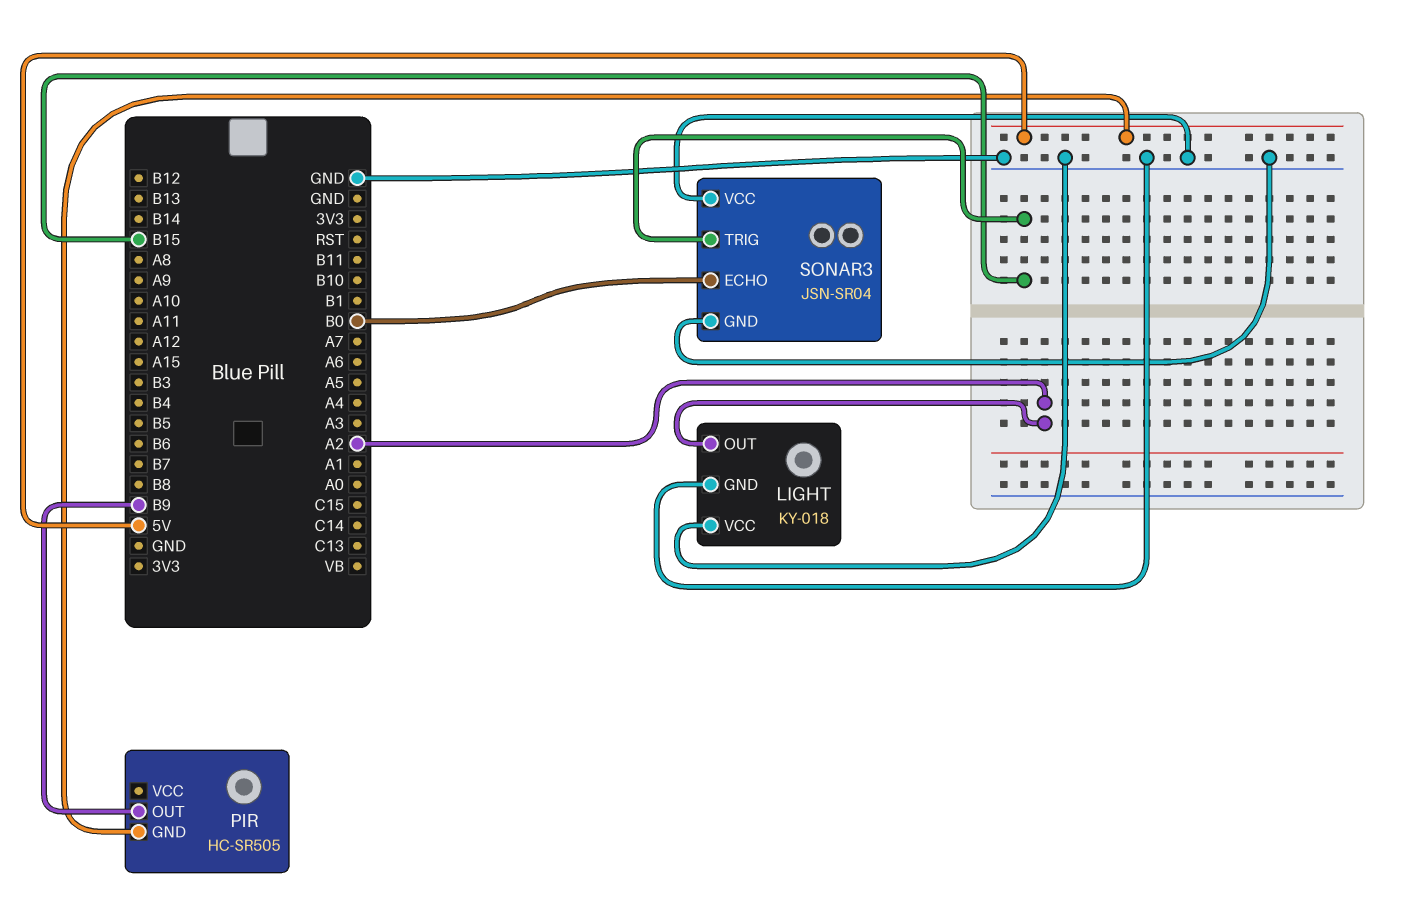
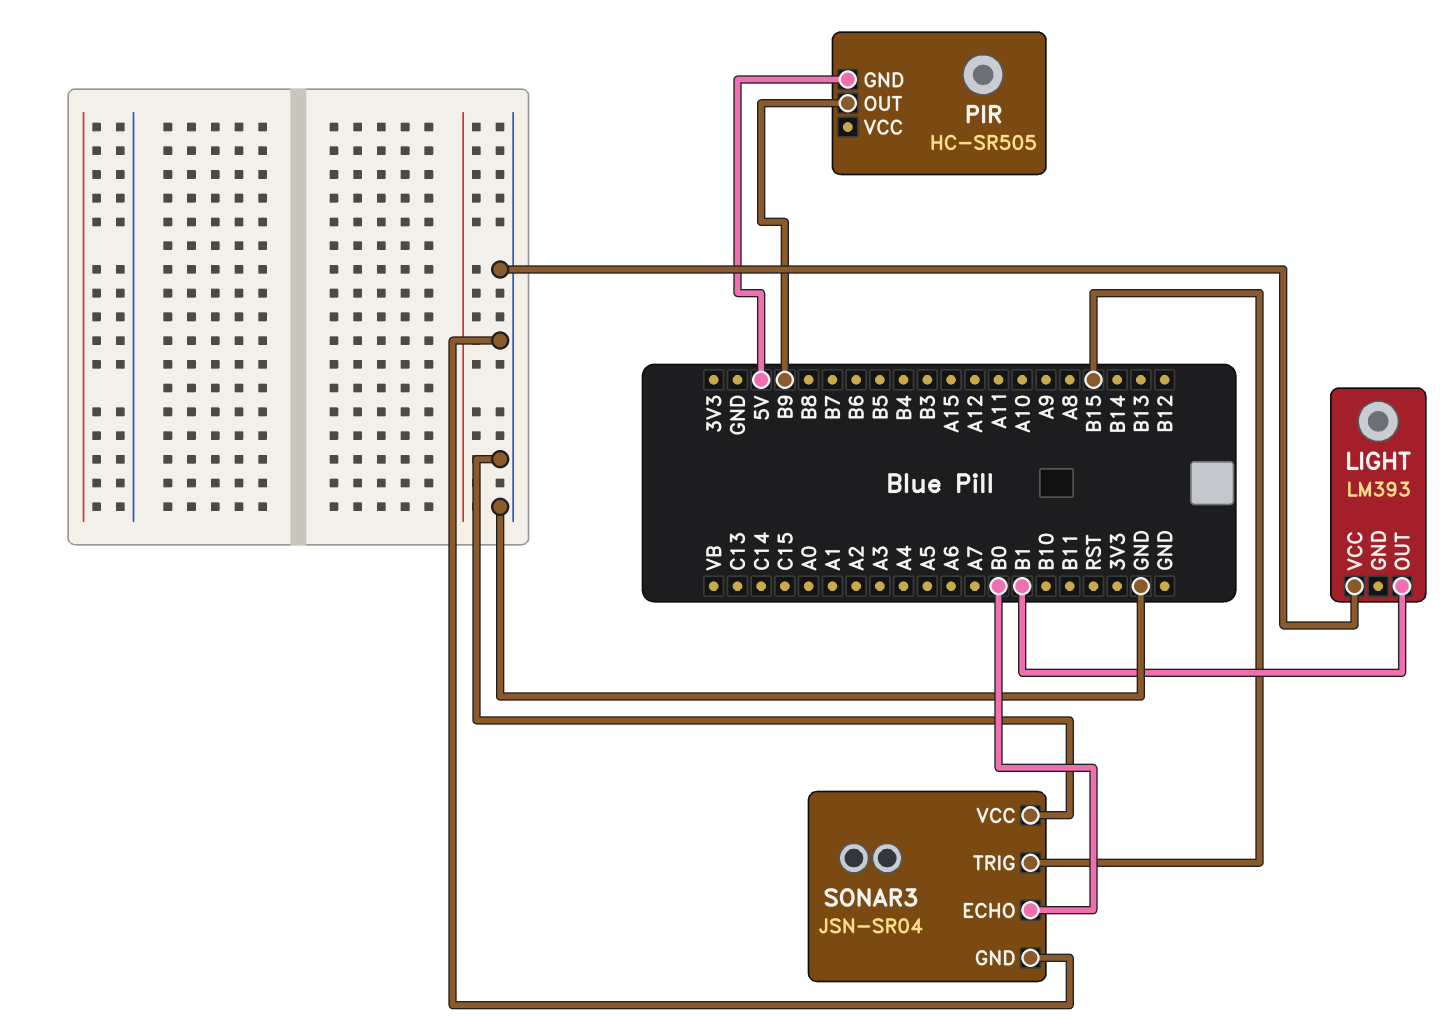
LIGHT: KY-018 -> LM393
LIGHT pin GND: GND -> none
LIGHT pin OUT: A2 -> B1

